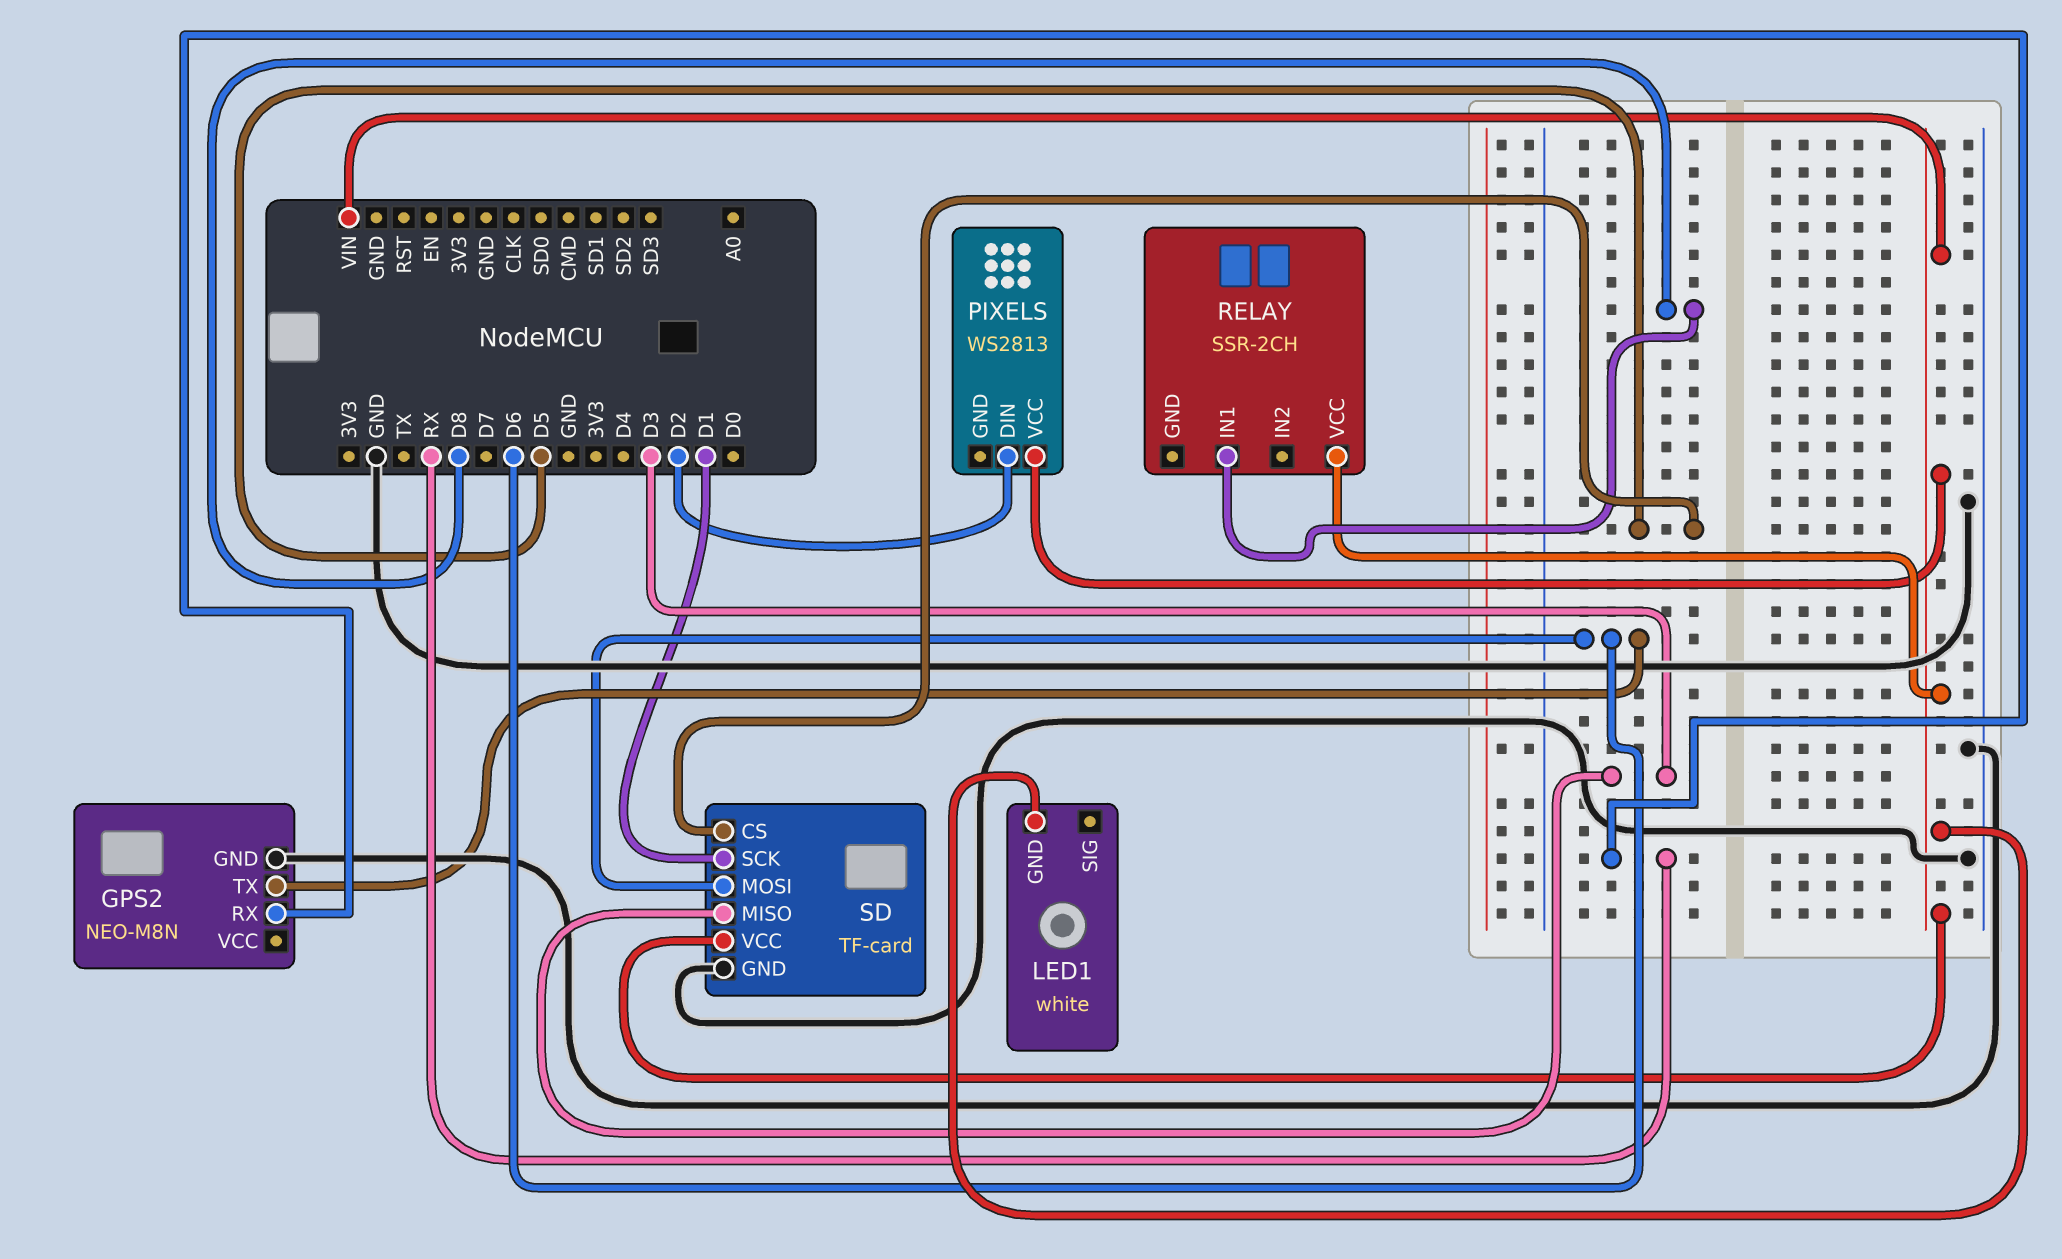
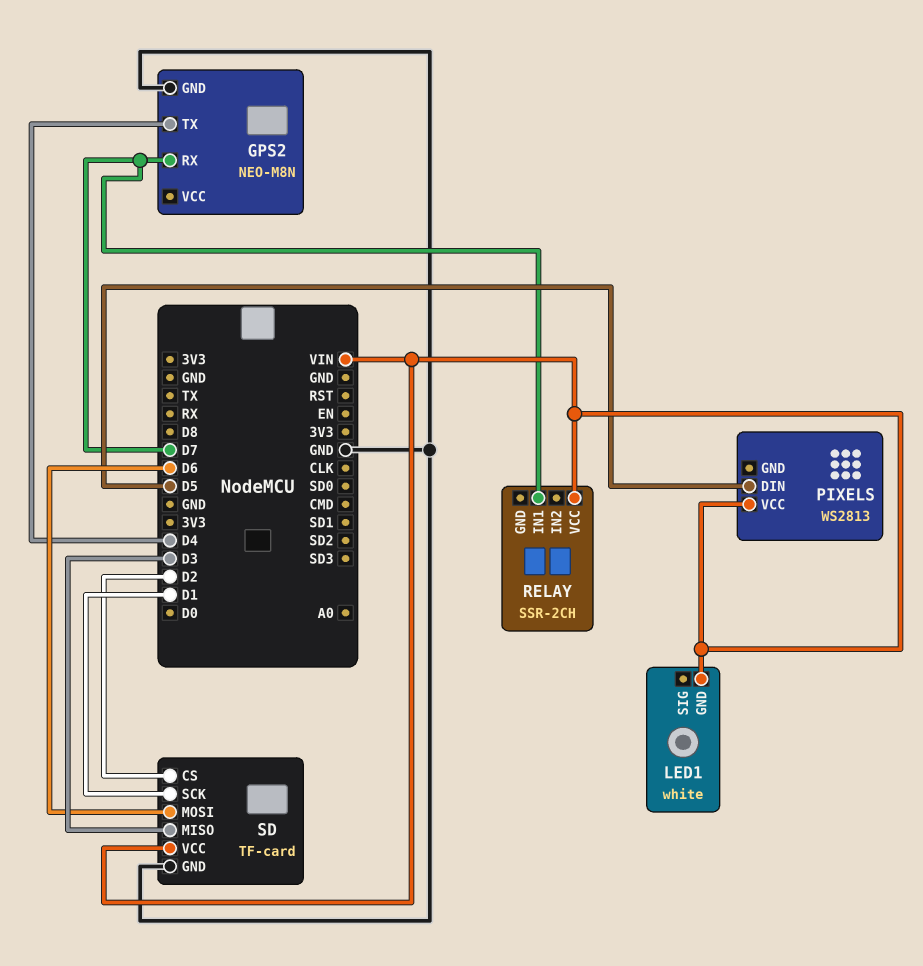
GPS2 pin RX: RX -> D7
GPS2 pin TX: D6 -> D4
PIXELS pin DIN: D2 -> D5
RELAY pin IN1: D8 -> D7
SD pin CS: D5 -> D2

